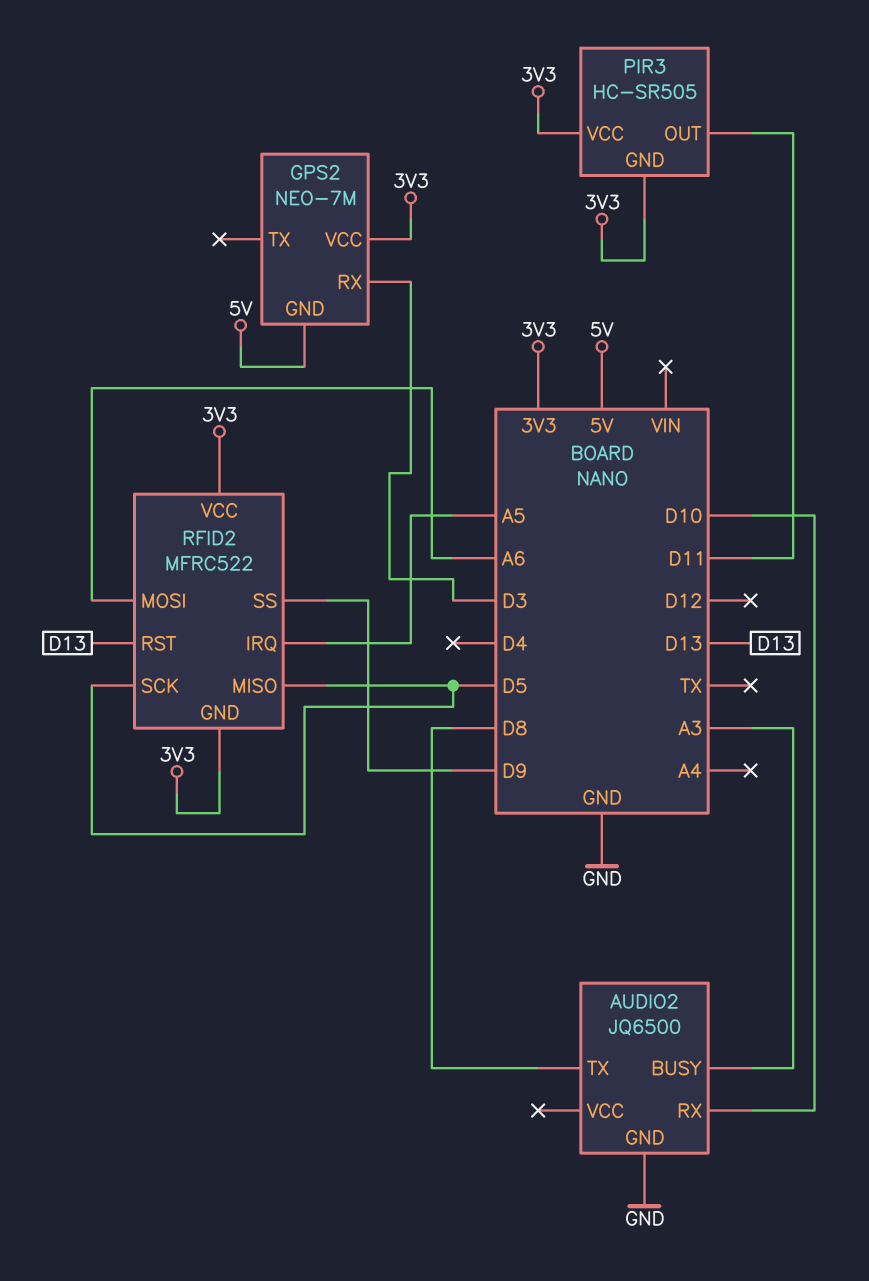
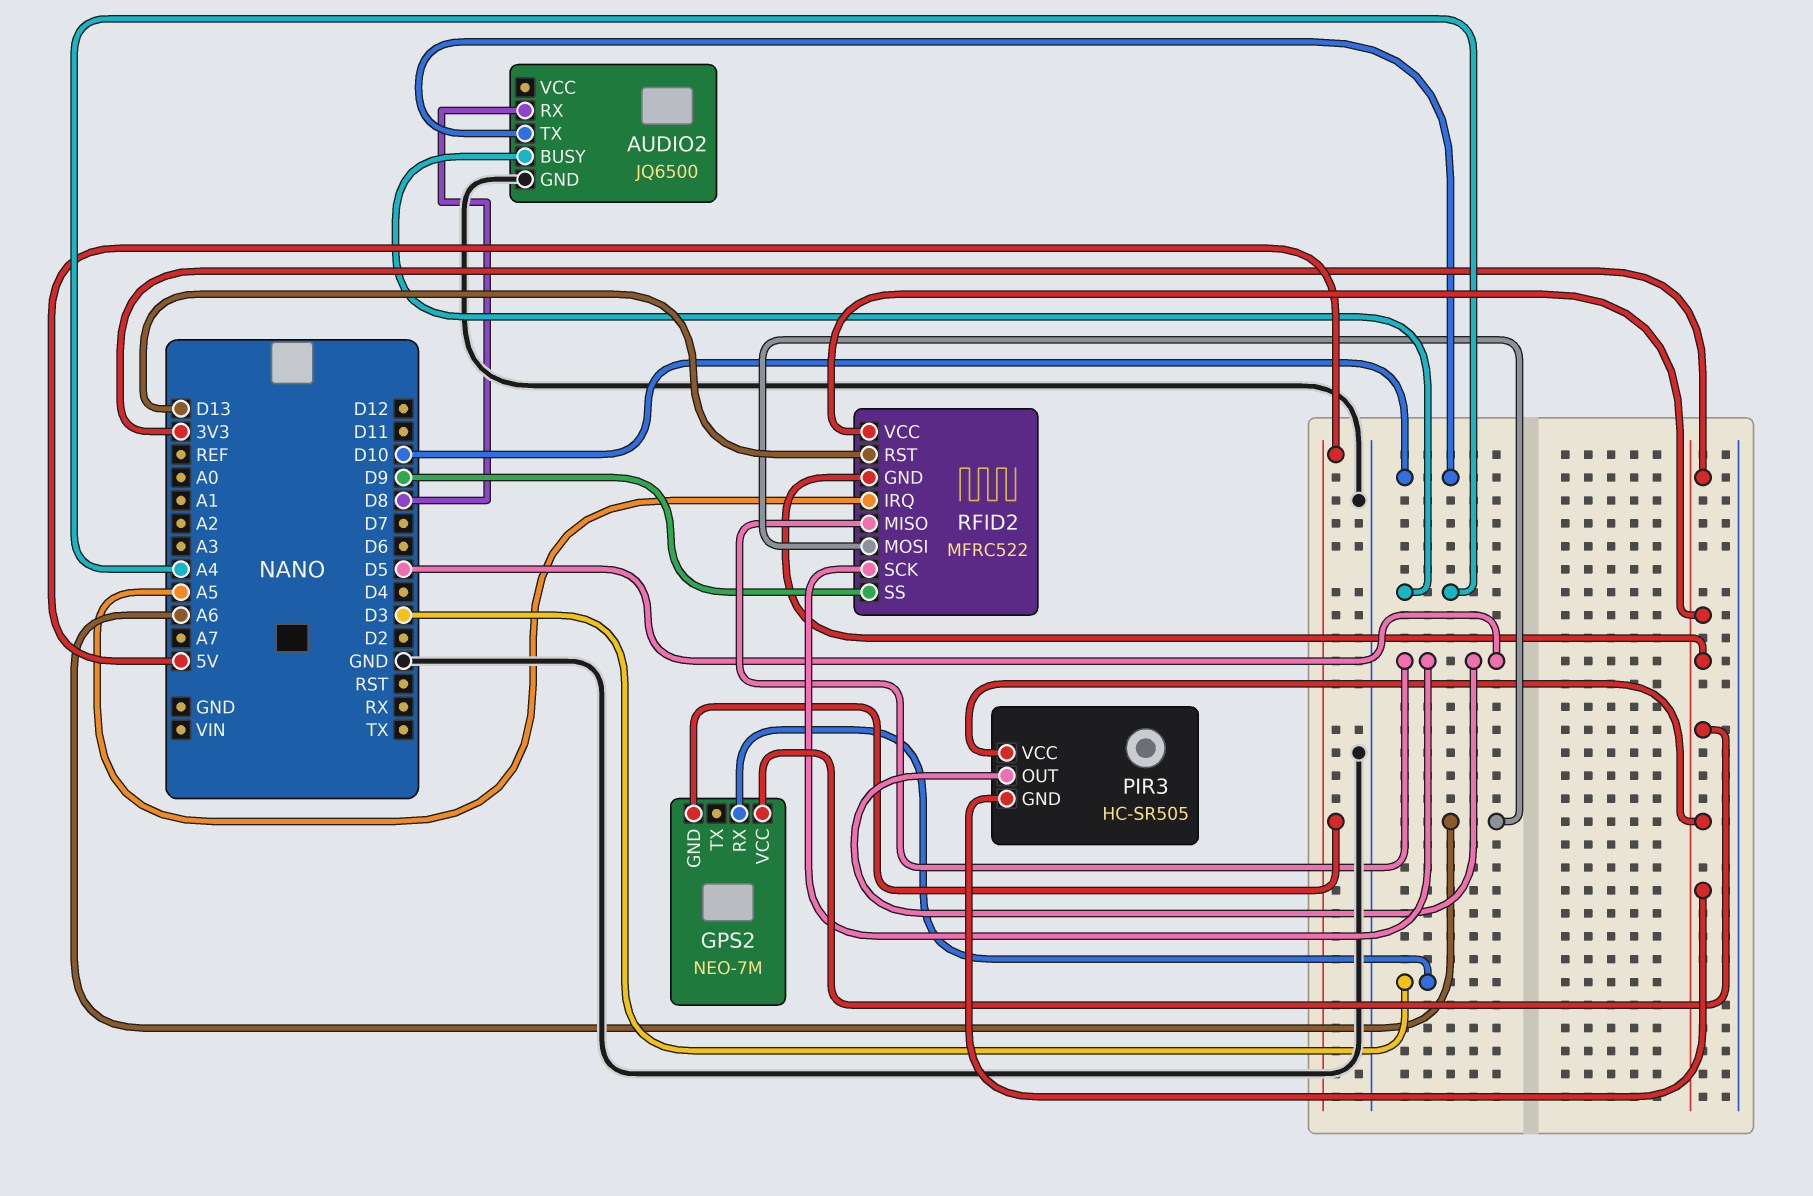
AUDIO2 pin BUSY: A3 -> A4
AUDIO2 pin RX: D10 -> D8
AUDIO2 pin TX: D8 -> D10
PIR3 pin OUT: D11 -> D5

